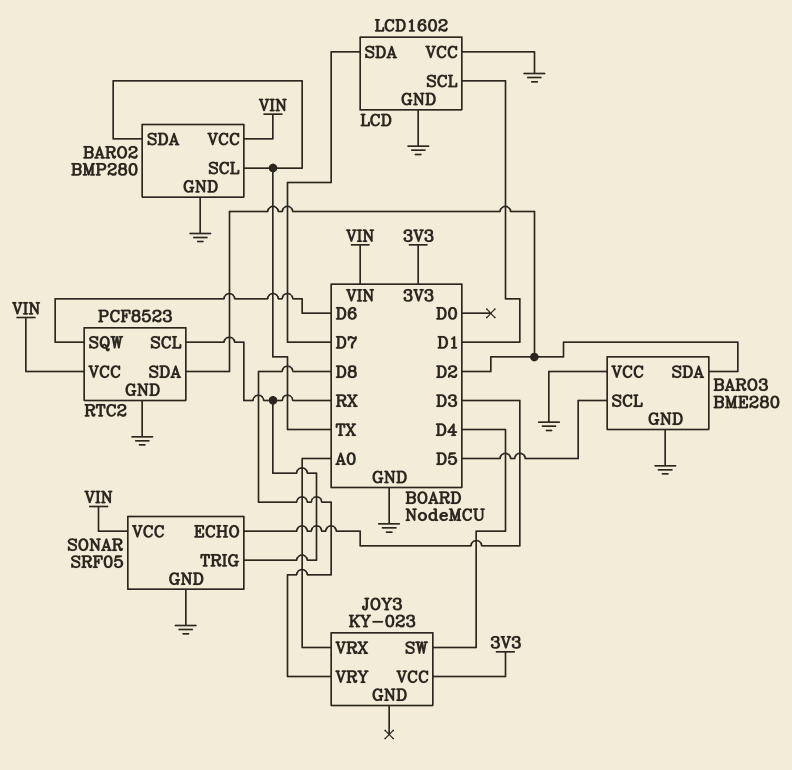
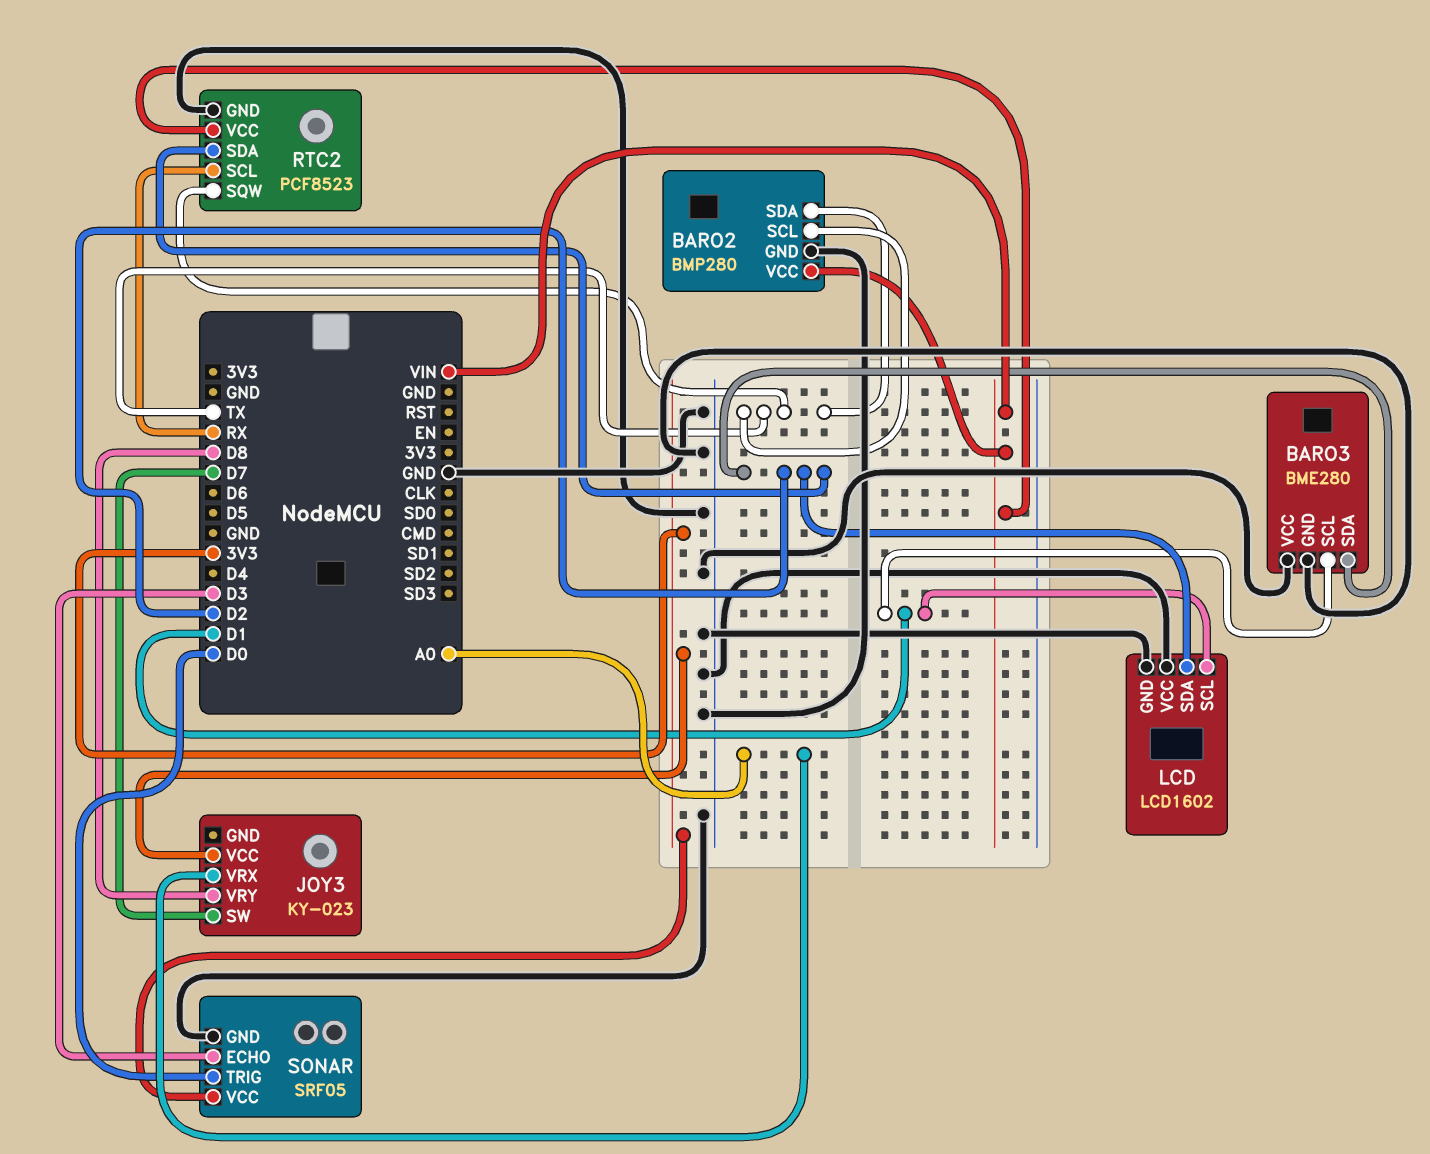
BARO3 pin SCL: D5 -> D1
JOY3 pin SW: D4 -> D7
LCD pin SDA: D7 -> D2
RTC2 pin SQW: D6 -> TX
SONAR pin TRIG: RX -> D0
SONAR pin VCC: VIN -> 3V3

